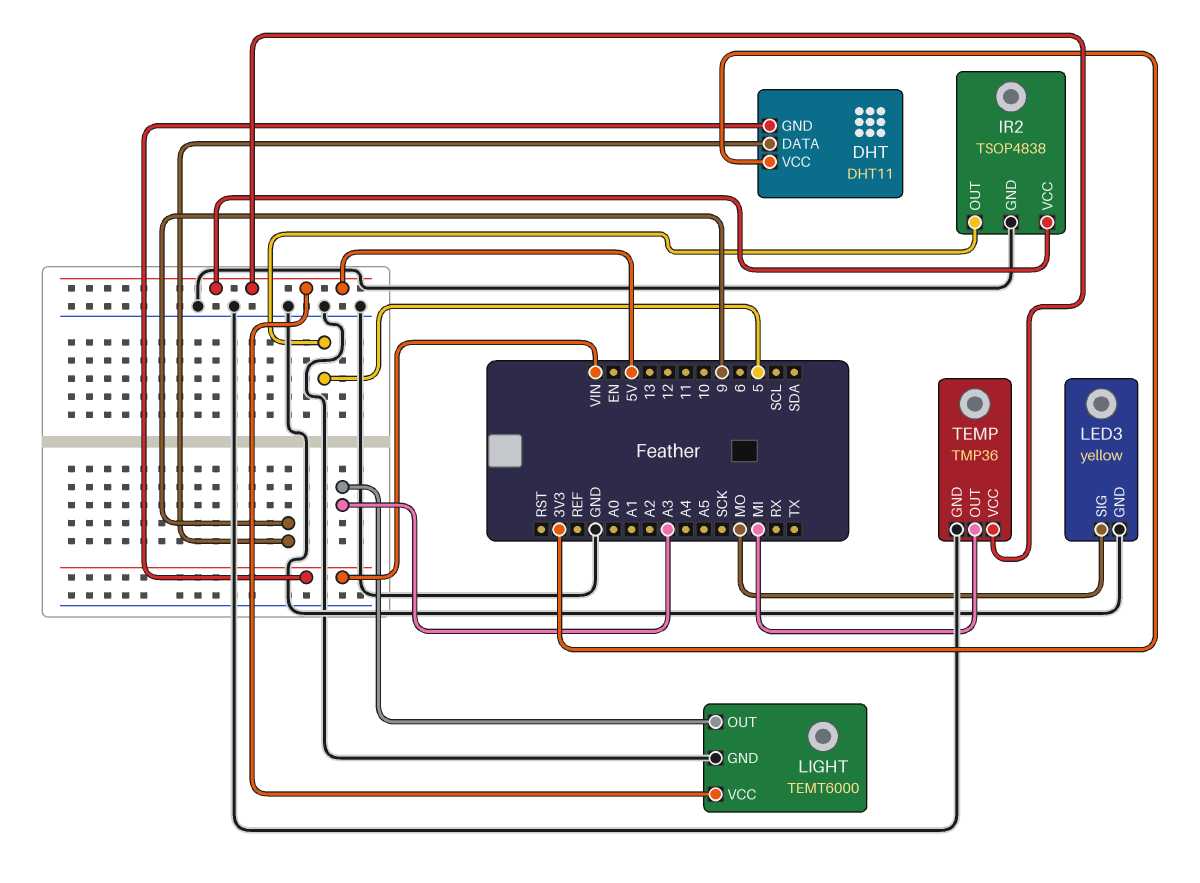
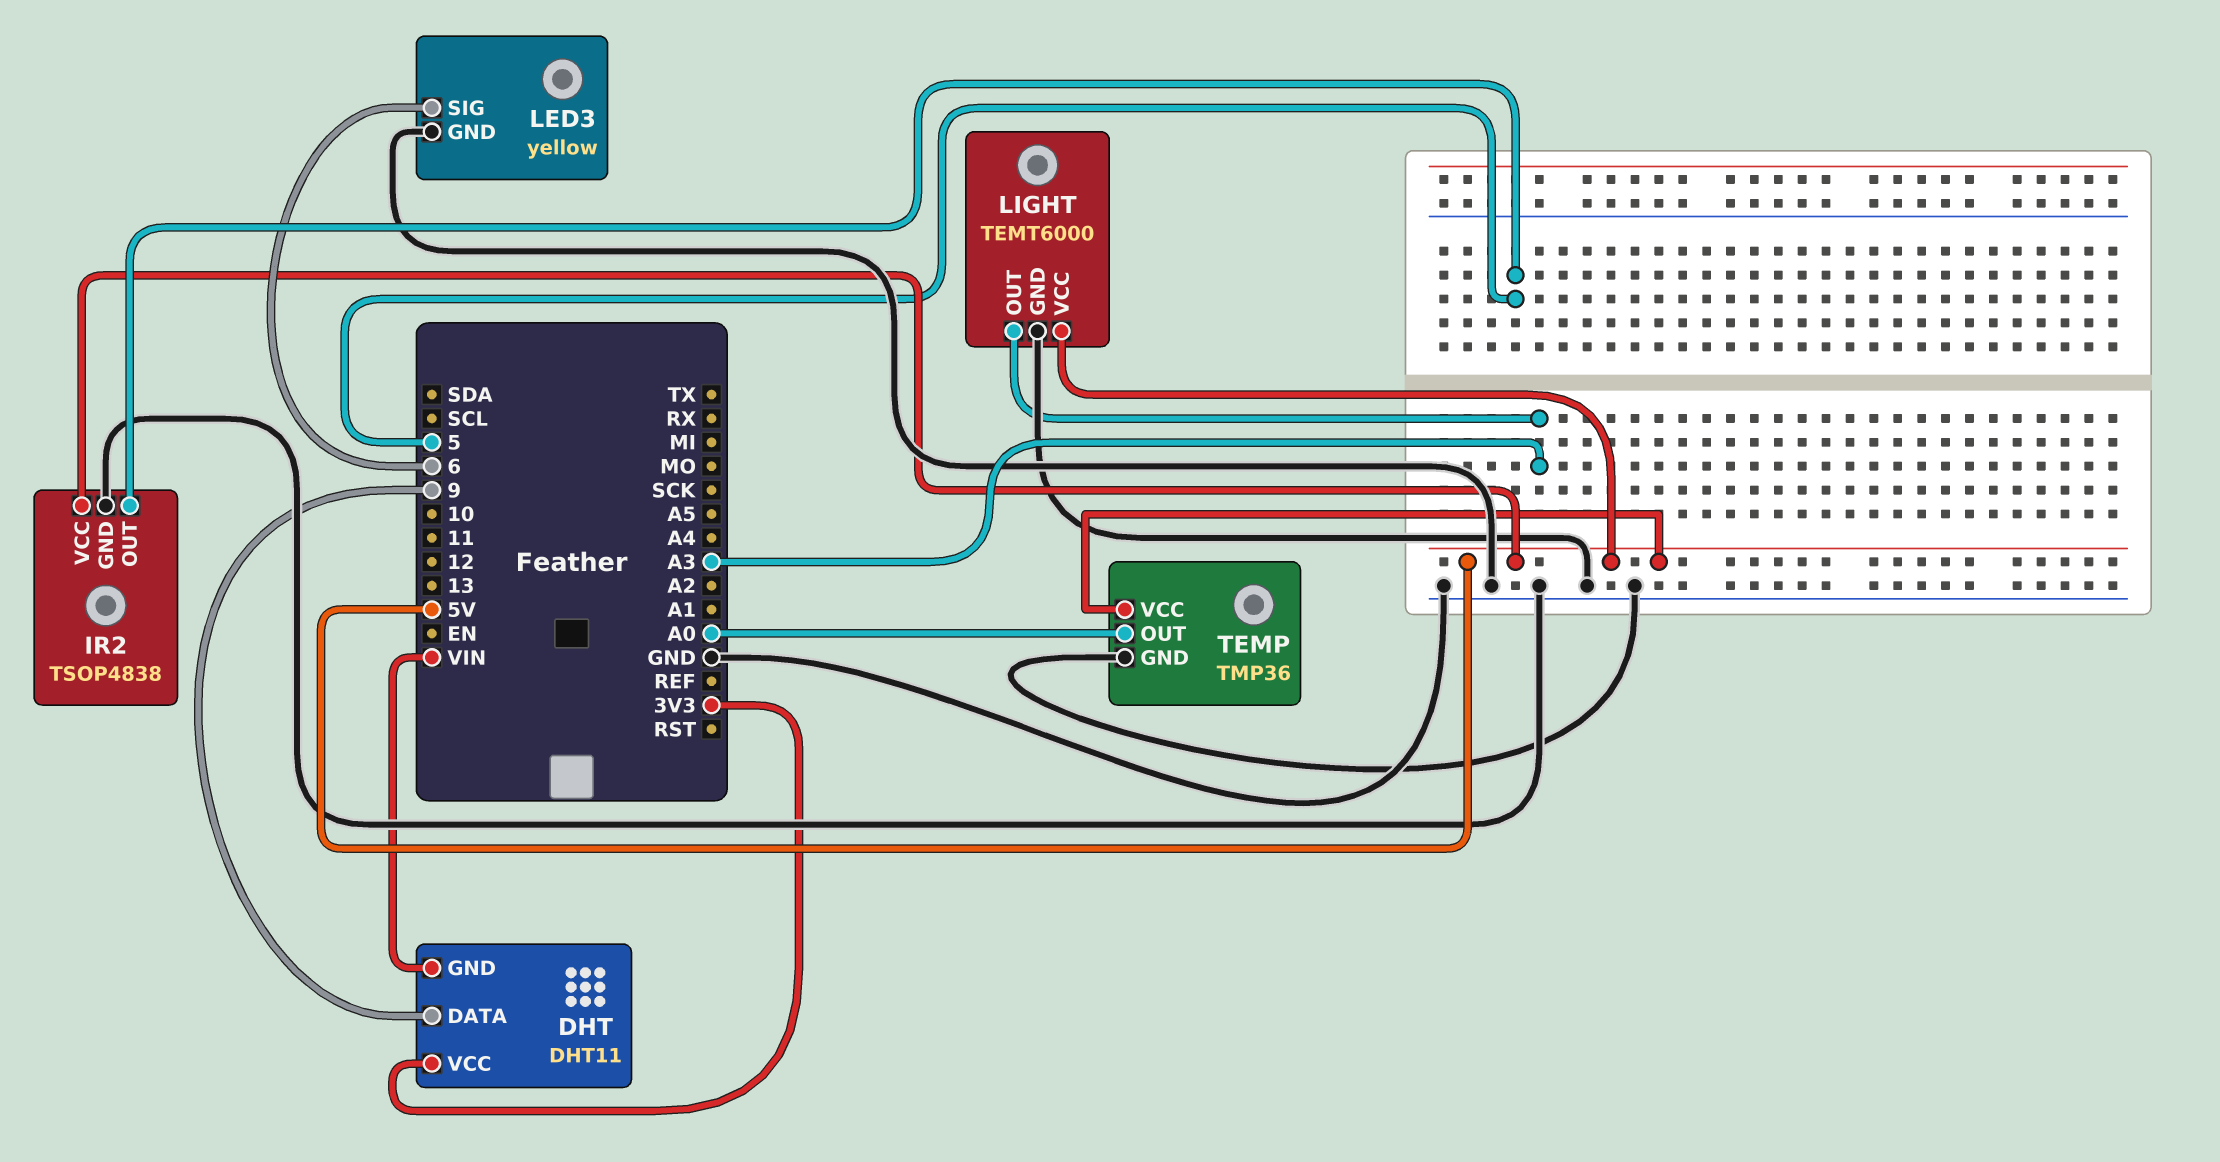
LED3 pin SIG: MO -> 6
TEMP pin OUT: MI -> A0

